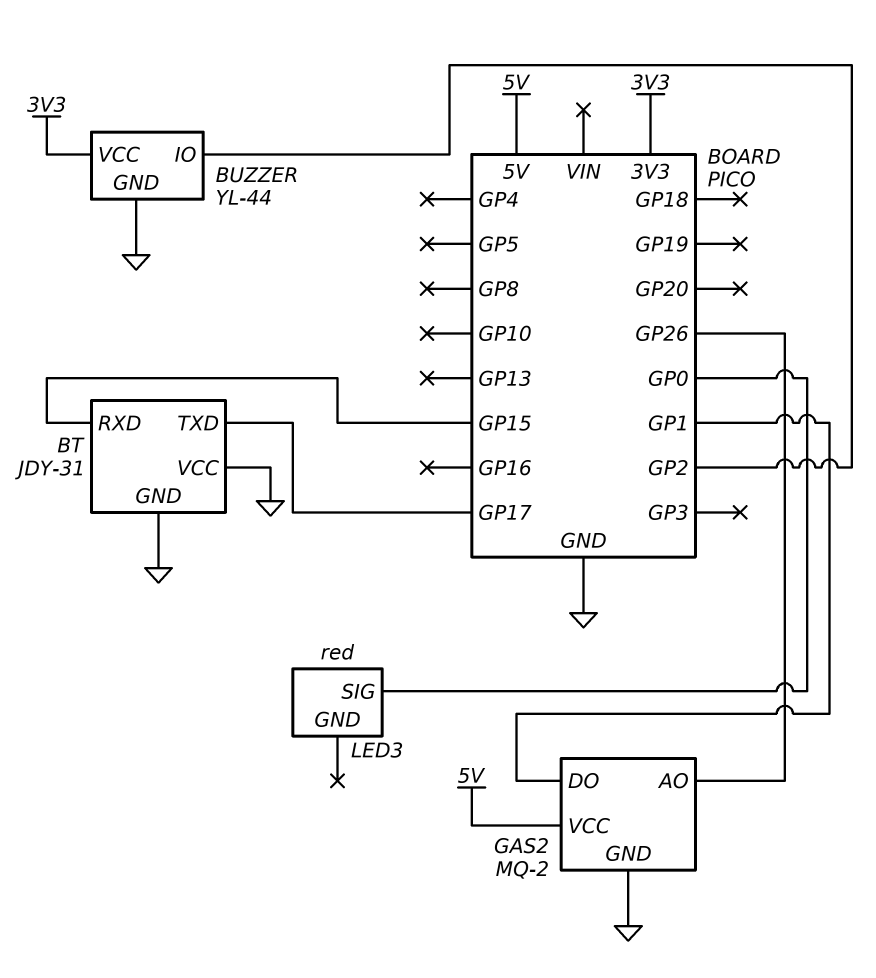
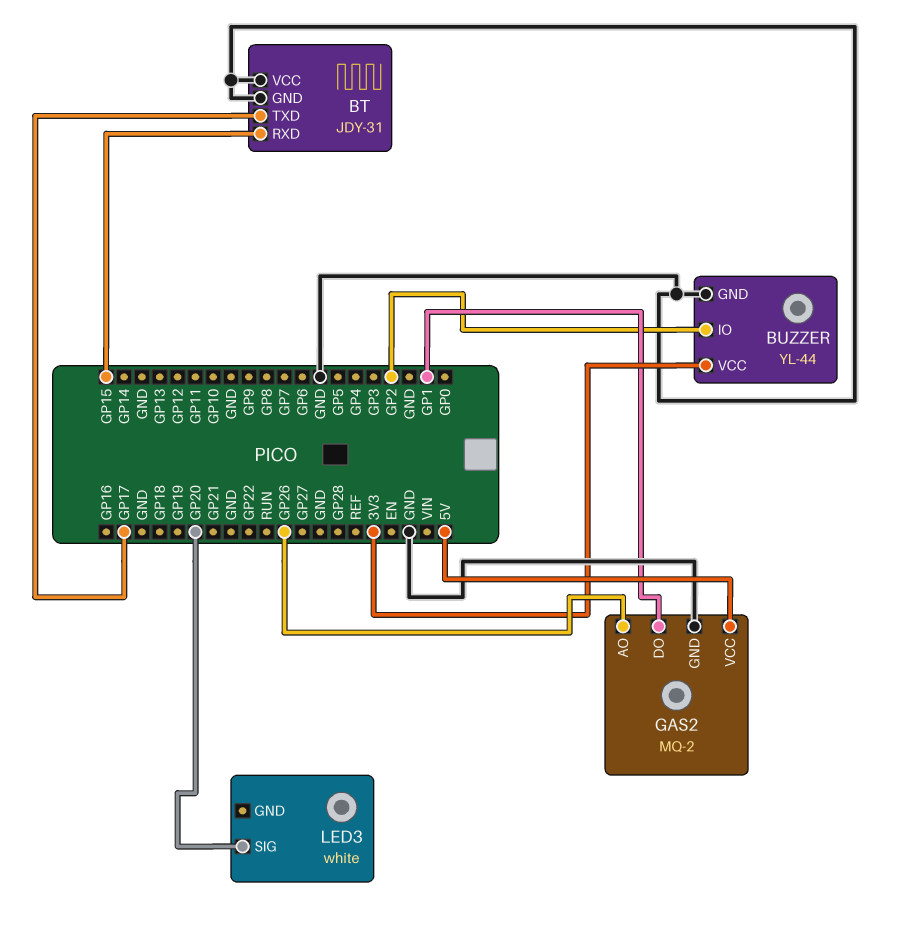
LED3: red -> white
LED3 pin SIG: GP0 -> GP20

